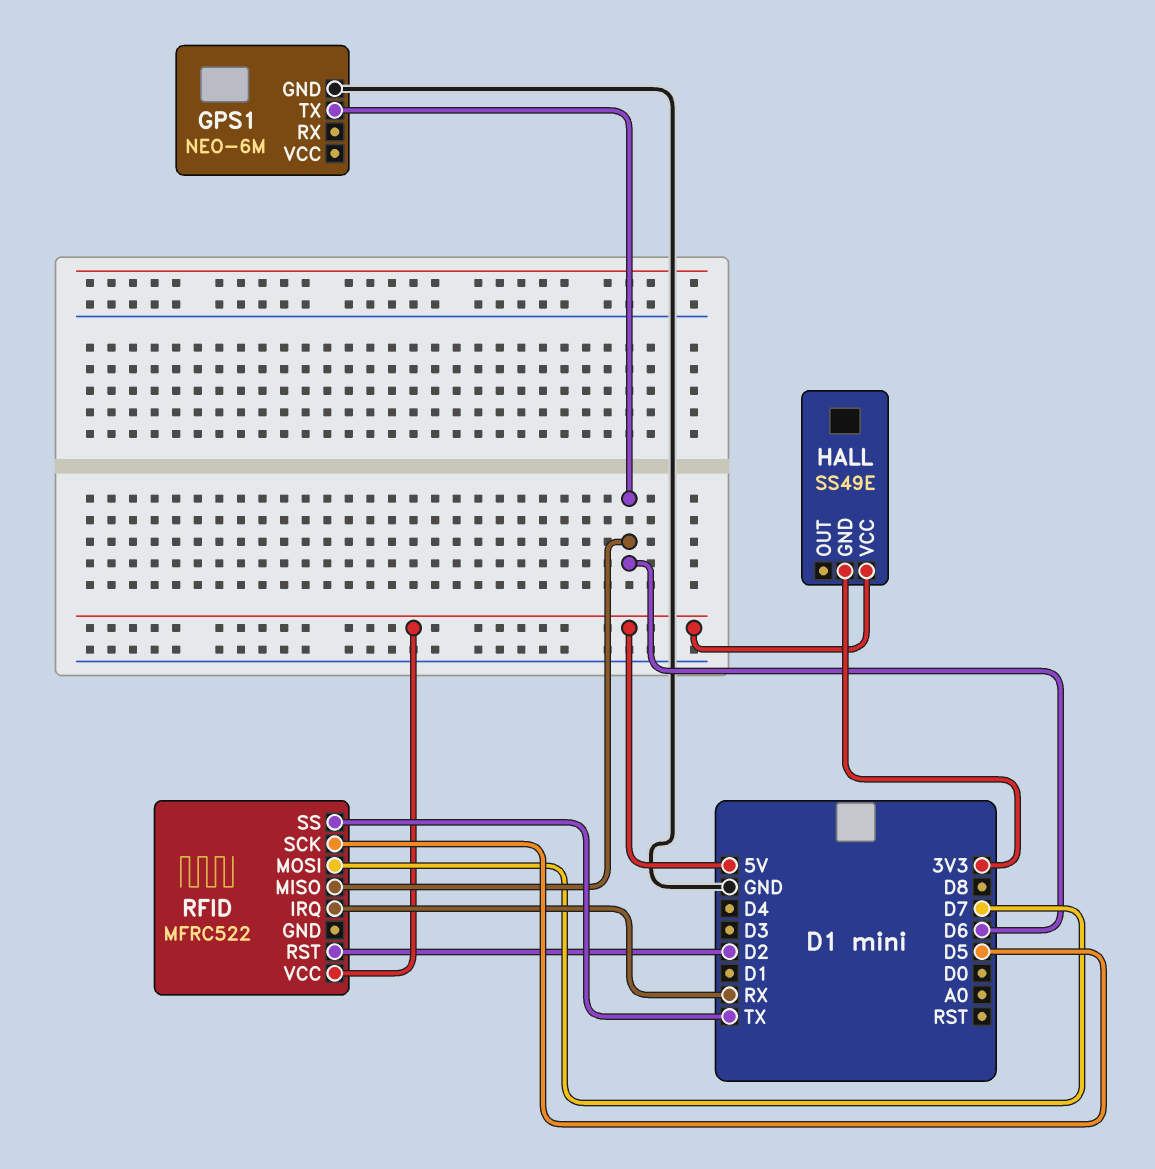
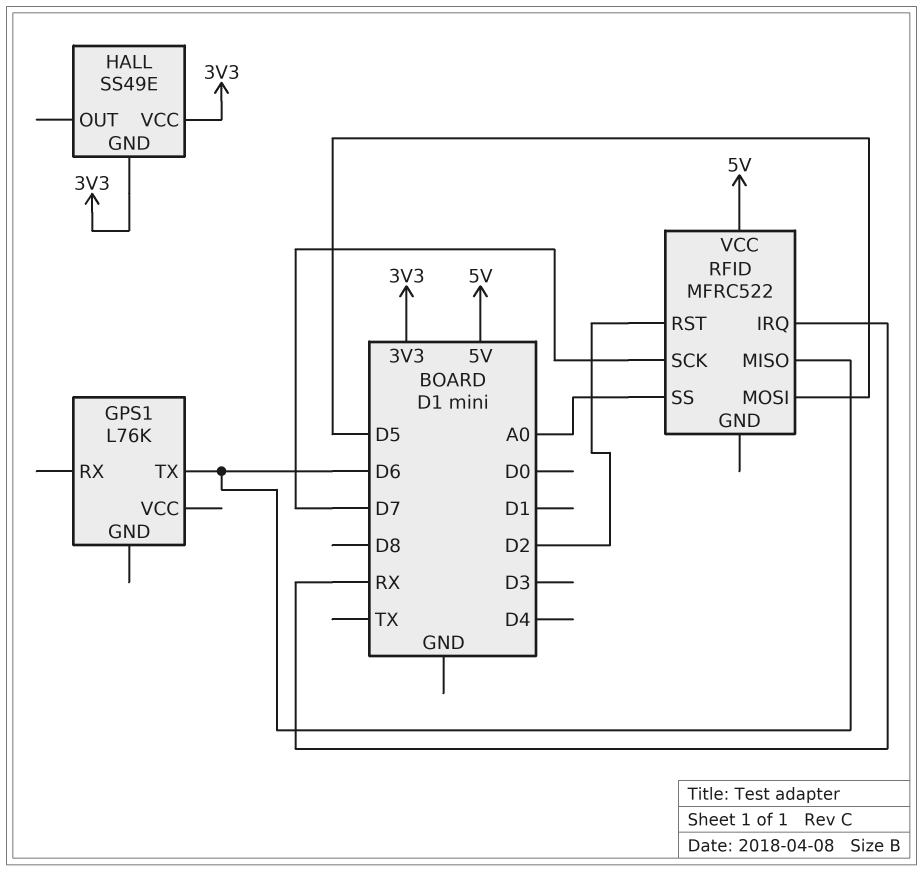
GPS1: NEO-6M -> L76K
GPS1 pin GND: GND -> none
HALL pin VCC: 5V -> 3V3
RFID pin MOSI: D7 -> D5
RFID pin SCK: D5 -> D7
RFID pin SS: TX -> A0

